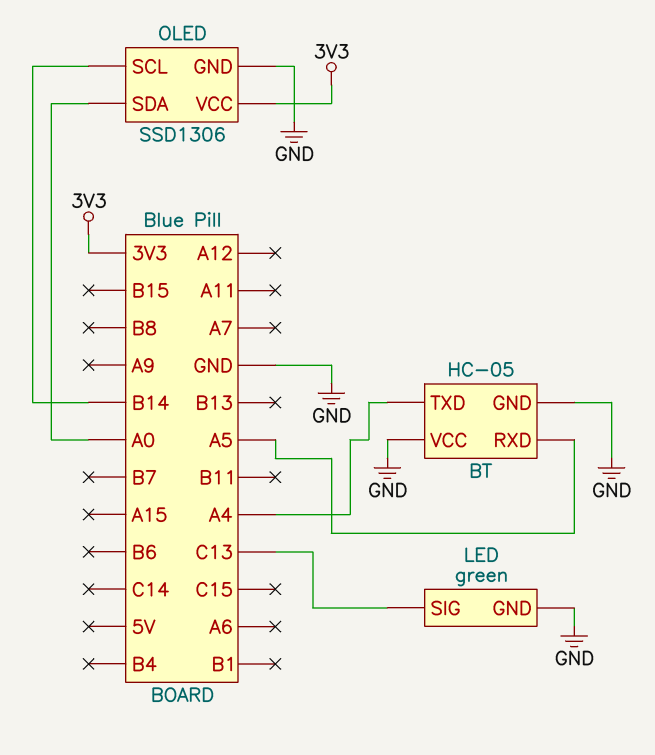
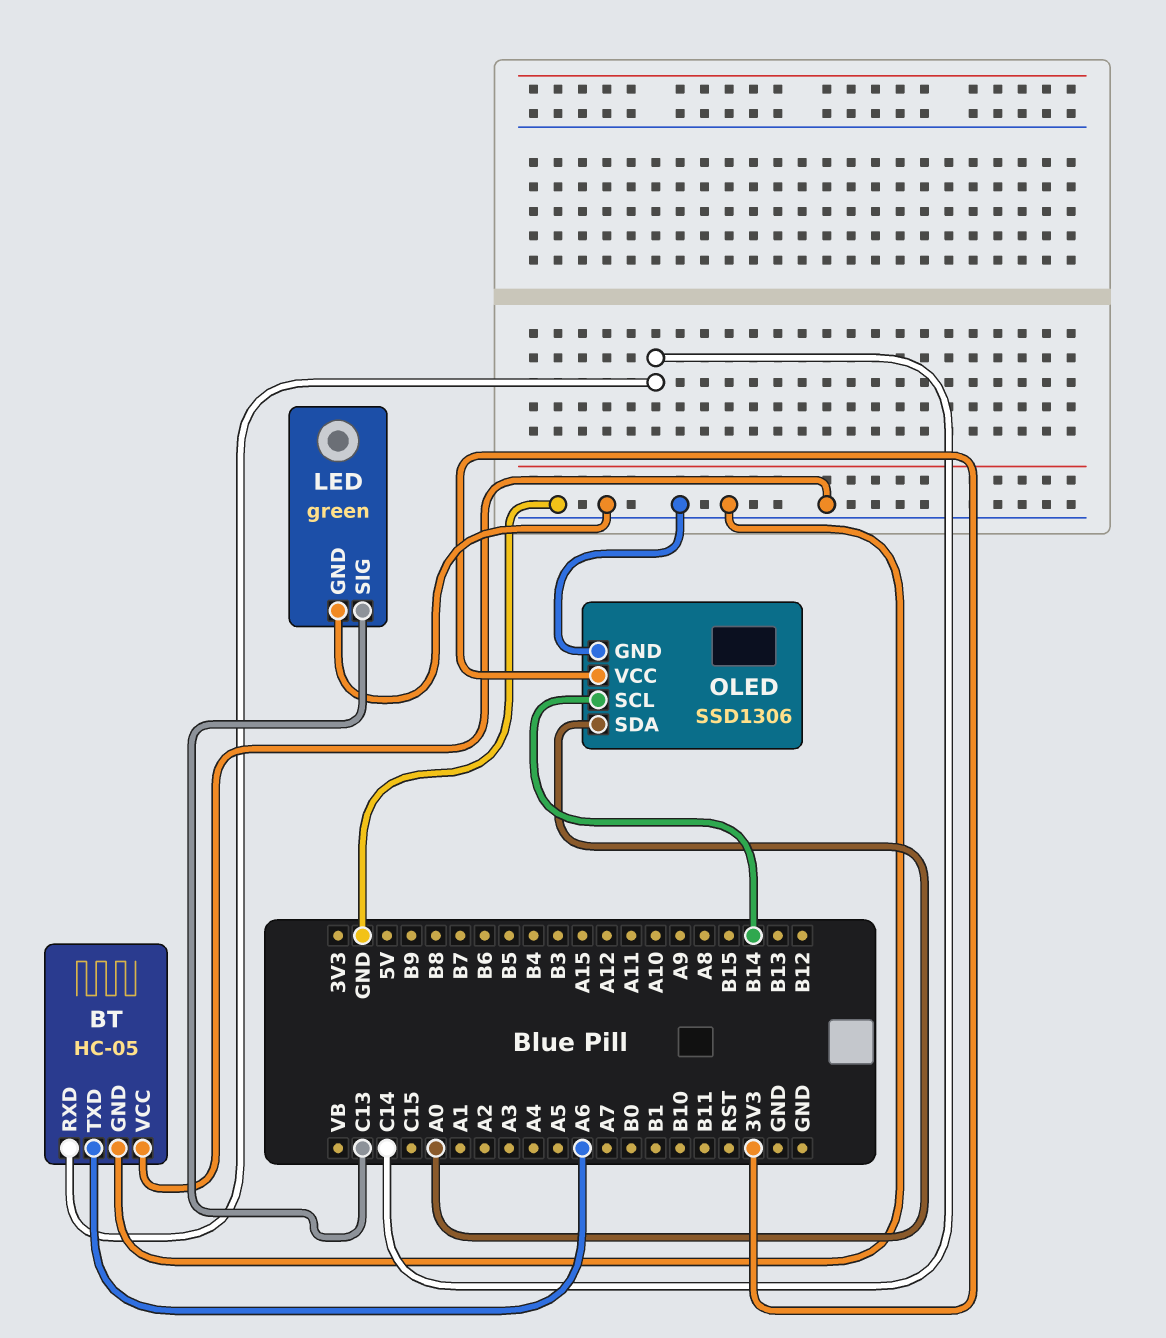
BT pin RXD: A5 -> C14
BT pin TXD: A4 -> A6

